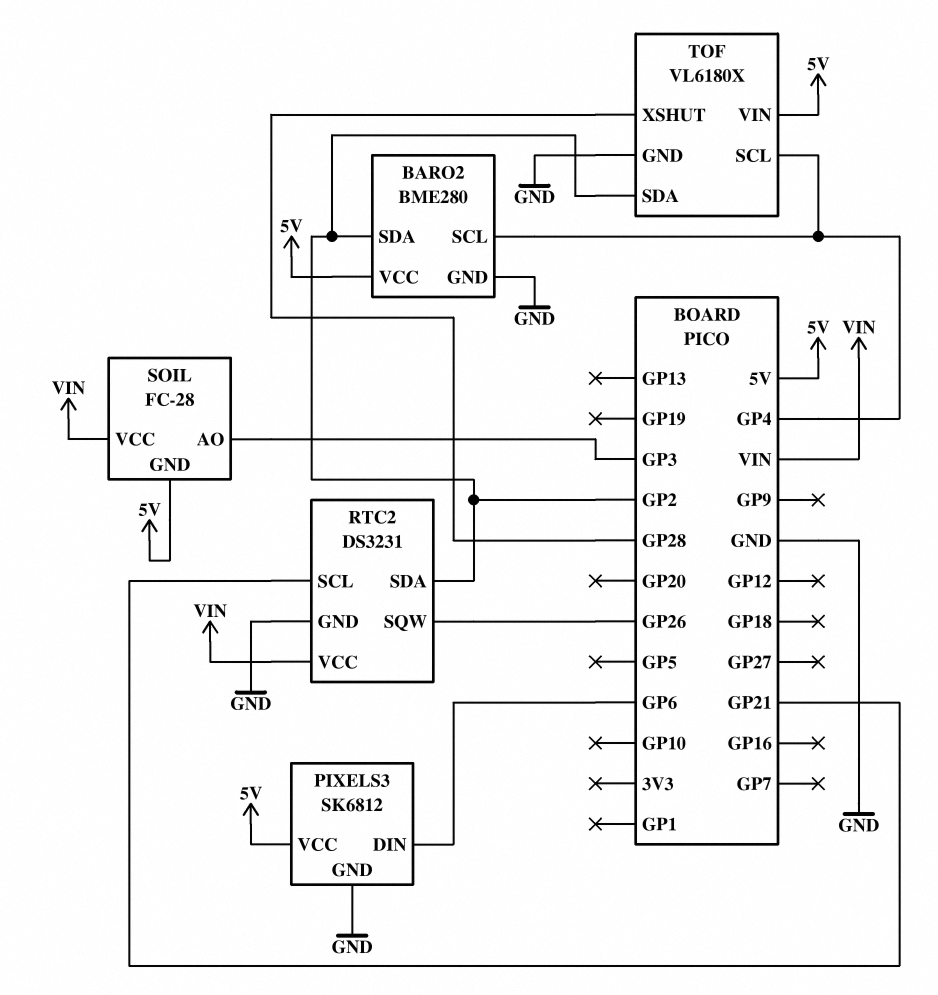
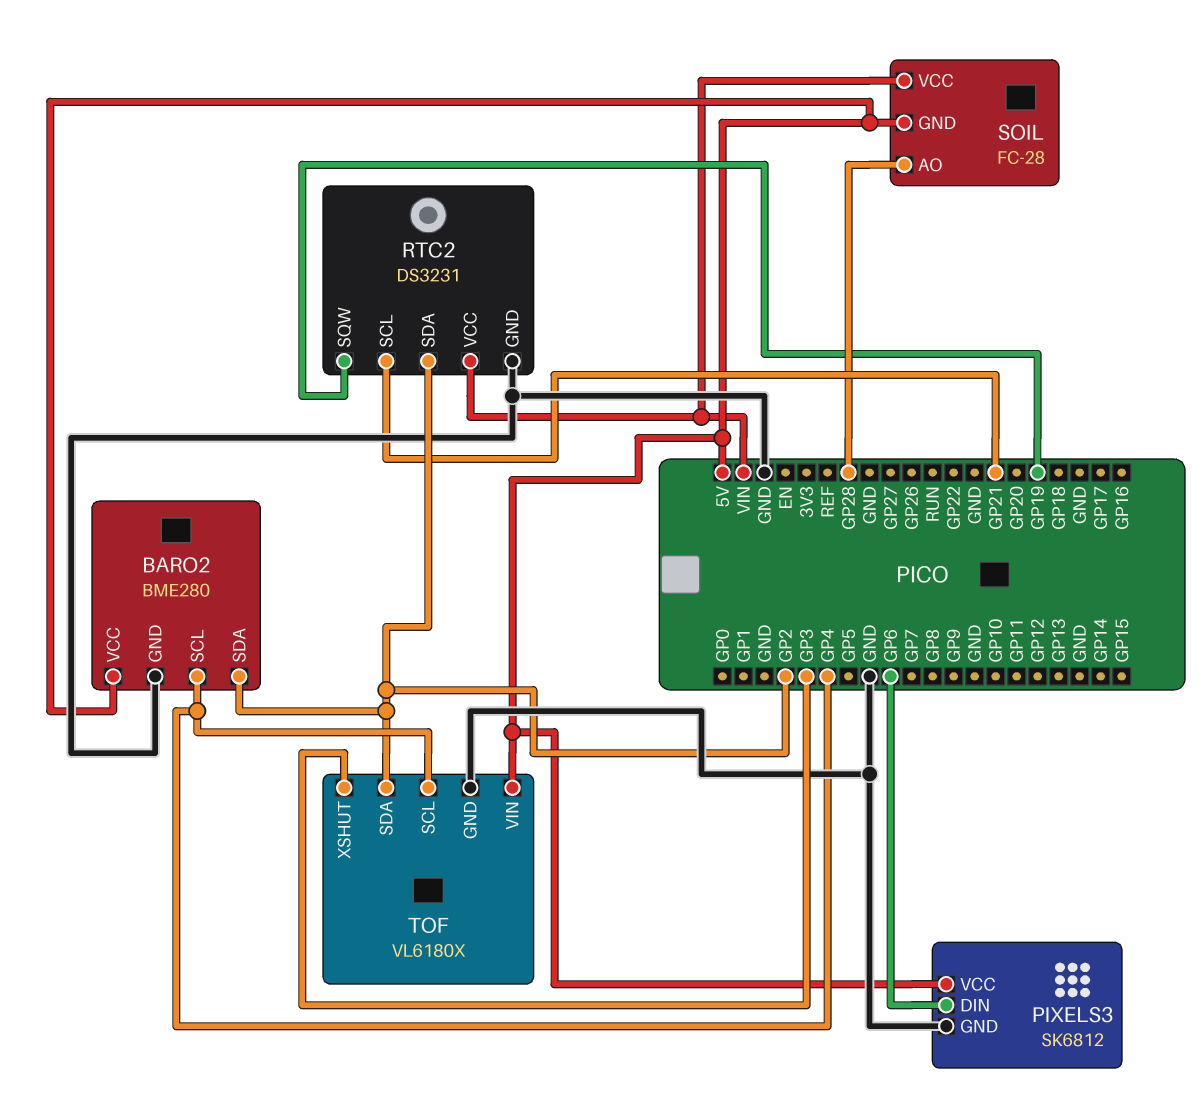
RTC2 pin SQW: GP26 -> GP19
SOIL pin AO: GP3 -> GP28
TOF pin XSHUT: GP28 -> GP3

